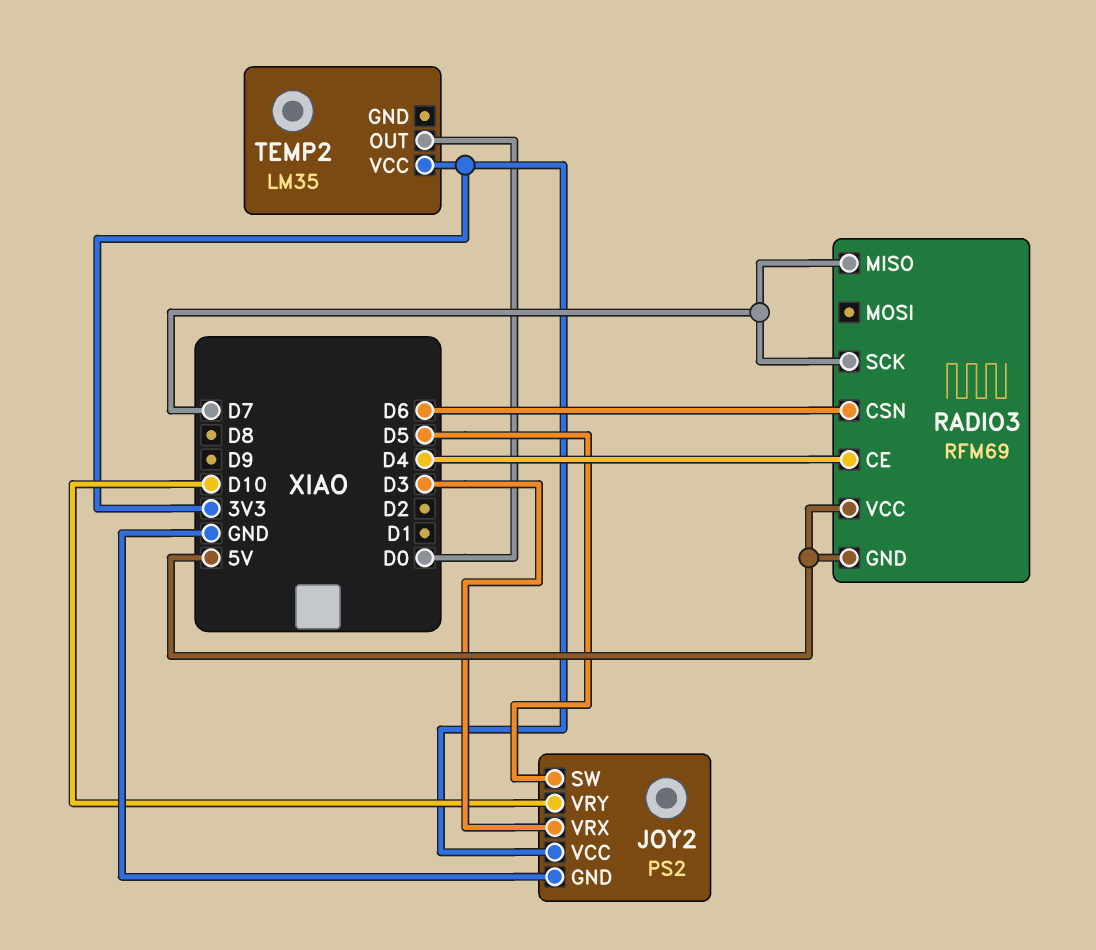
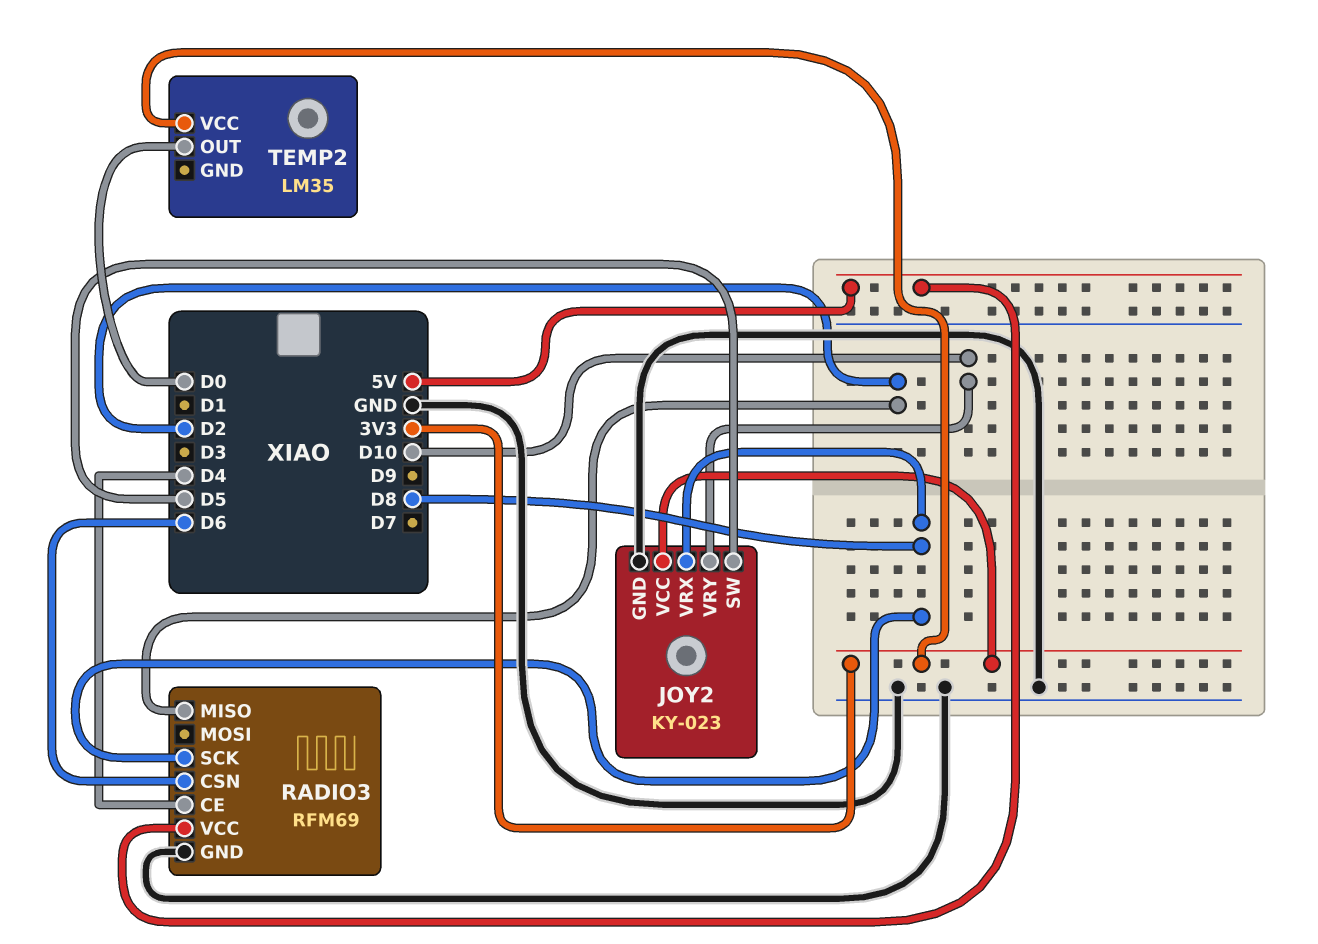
JOY2: PS2 -> KY-023
JOY2 pin VRX: D3 -> D8
RADIO3 pin GND: 5V -> GND
RADIO3 pin MISO: D7 -> D2
RADIO3 pin SCK: D7 -> D8

